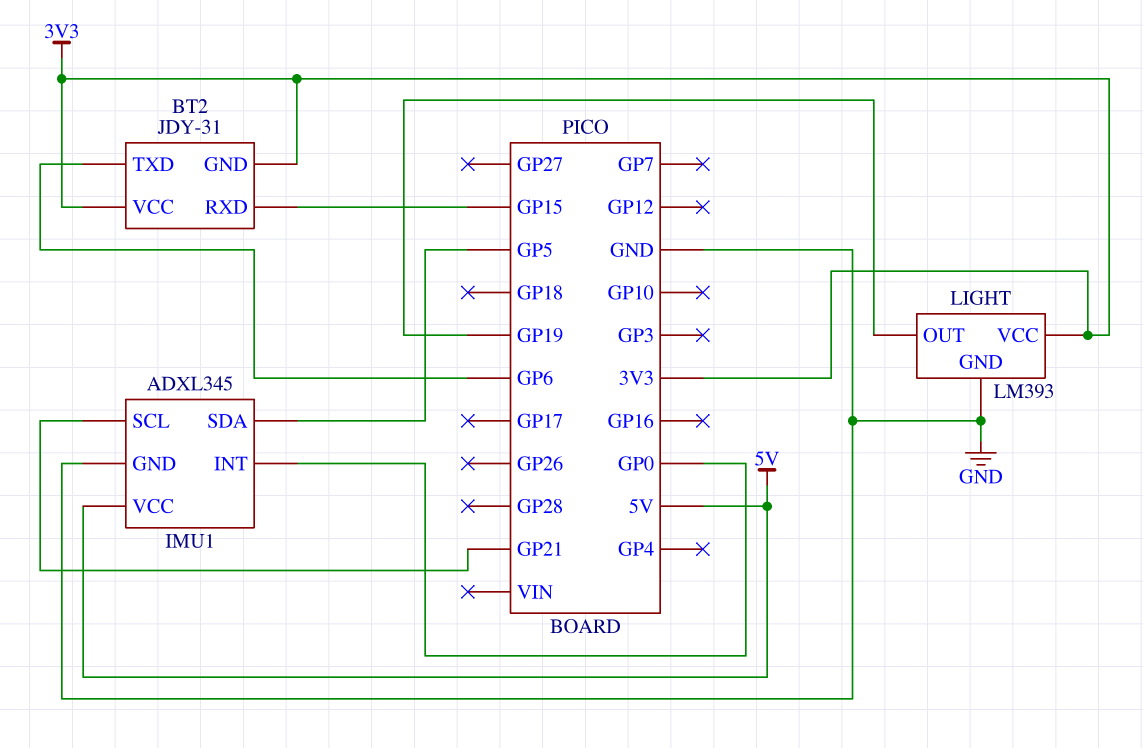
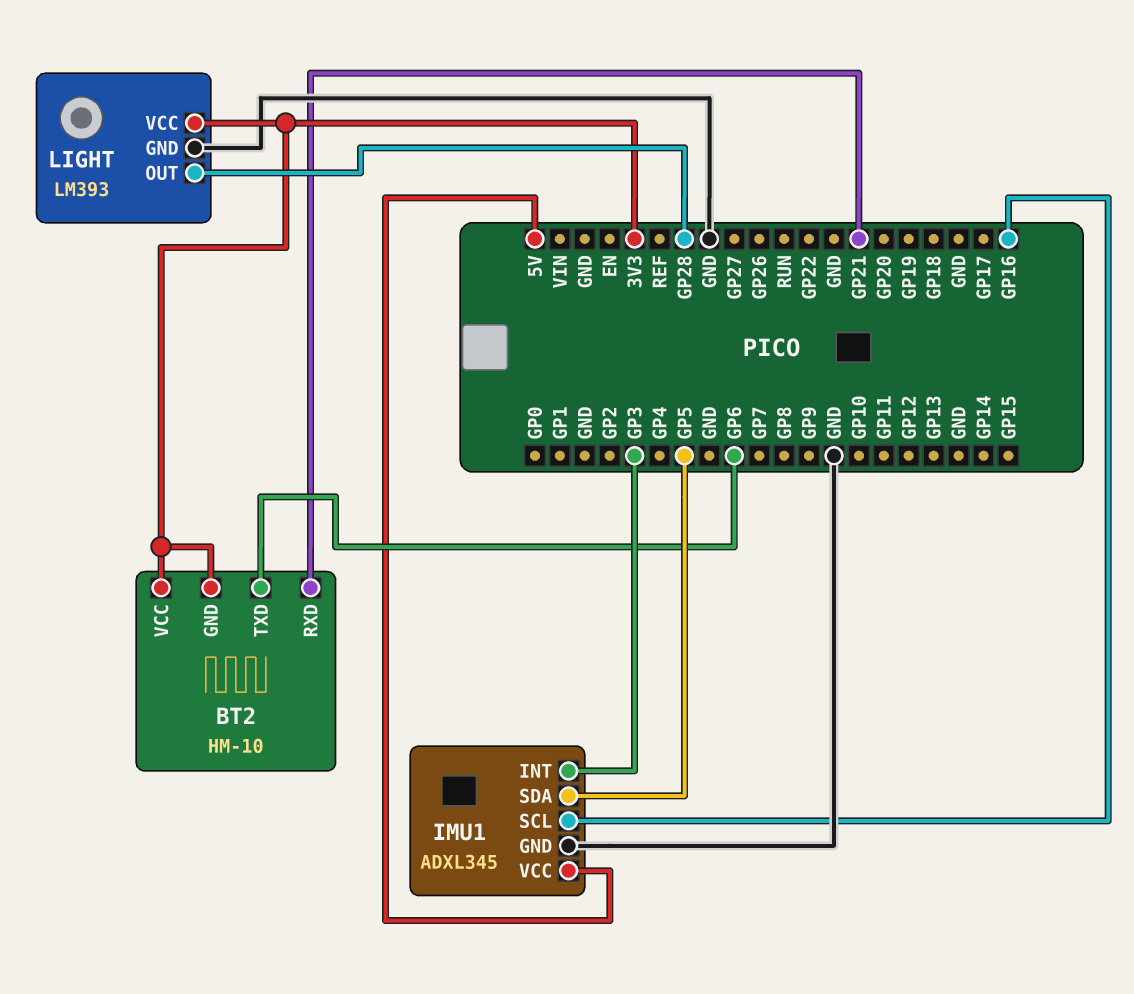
BT2: JDY-31 -> HM-10
BT2 pin RXD: GP15 -> GP21
IMU1 pin INT: GP0 -> GP3
IMU1 pin SCL: GP21 -> GP16
LIGHT pin OUT: GP19 -> GP28

